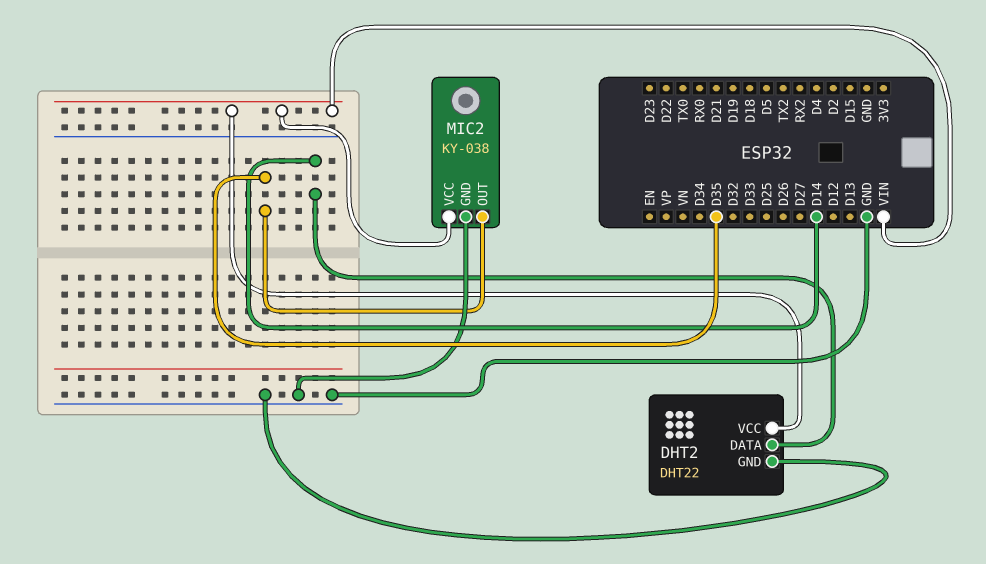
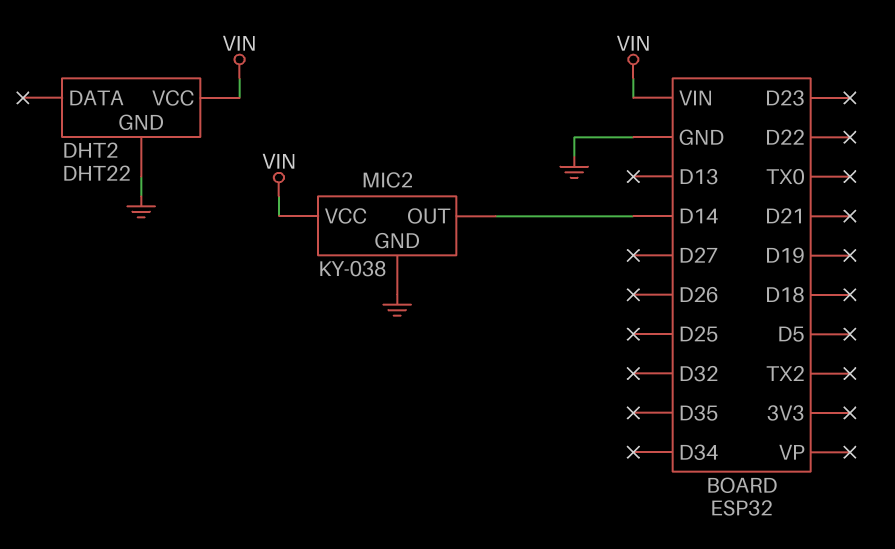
DHT2 pin DATA: D14 -> none
MIC2 pin OUT: D35 -> D14

